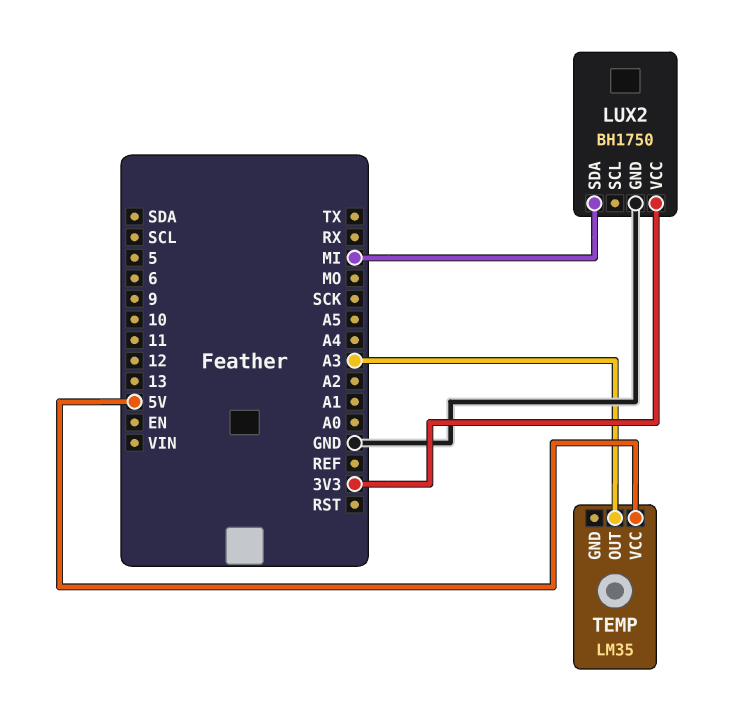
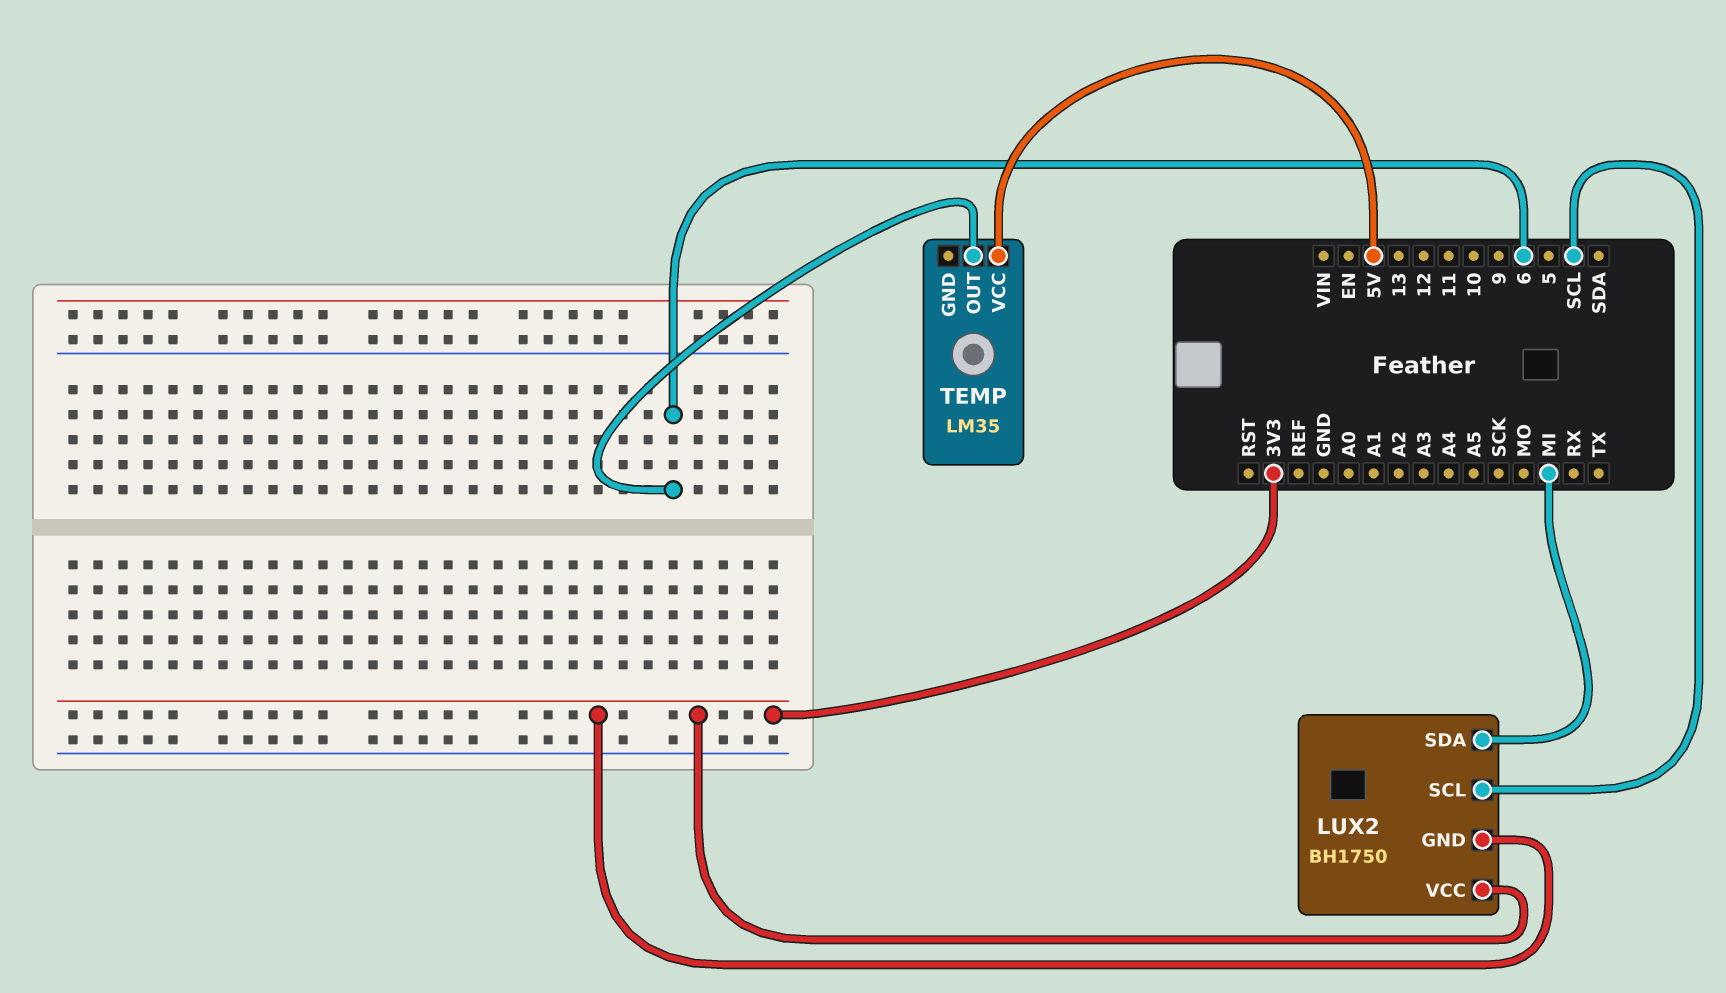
LUX2 pin GND: GND -> 3V3
LUX2 pin SCL: none -> SCL
TEMP pin OUT: A3 -> 6

